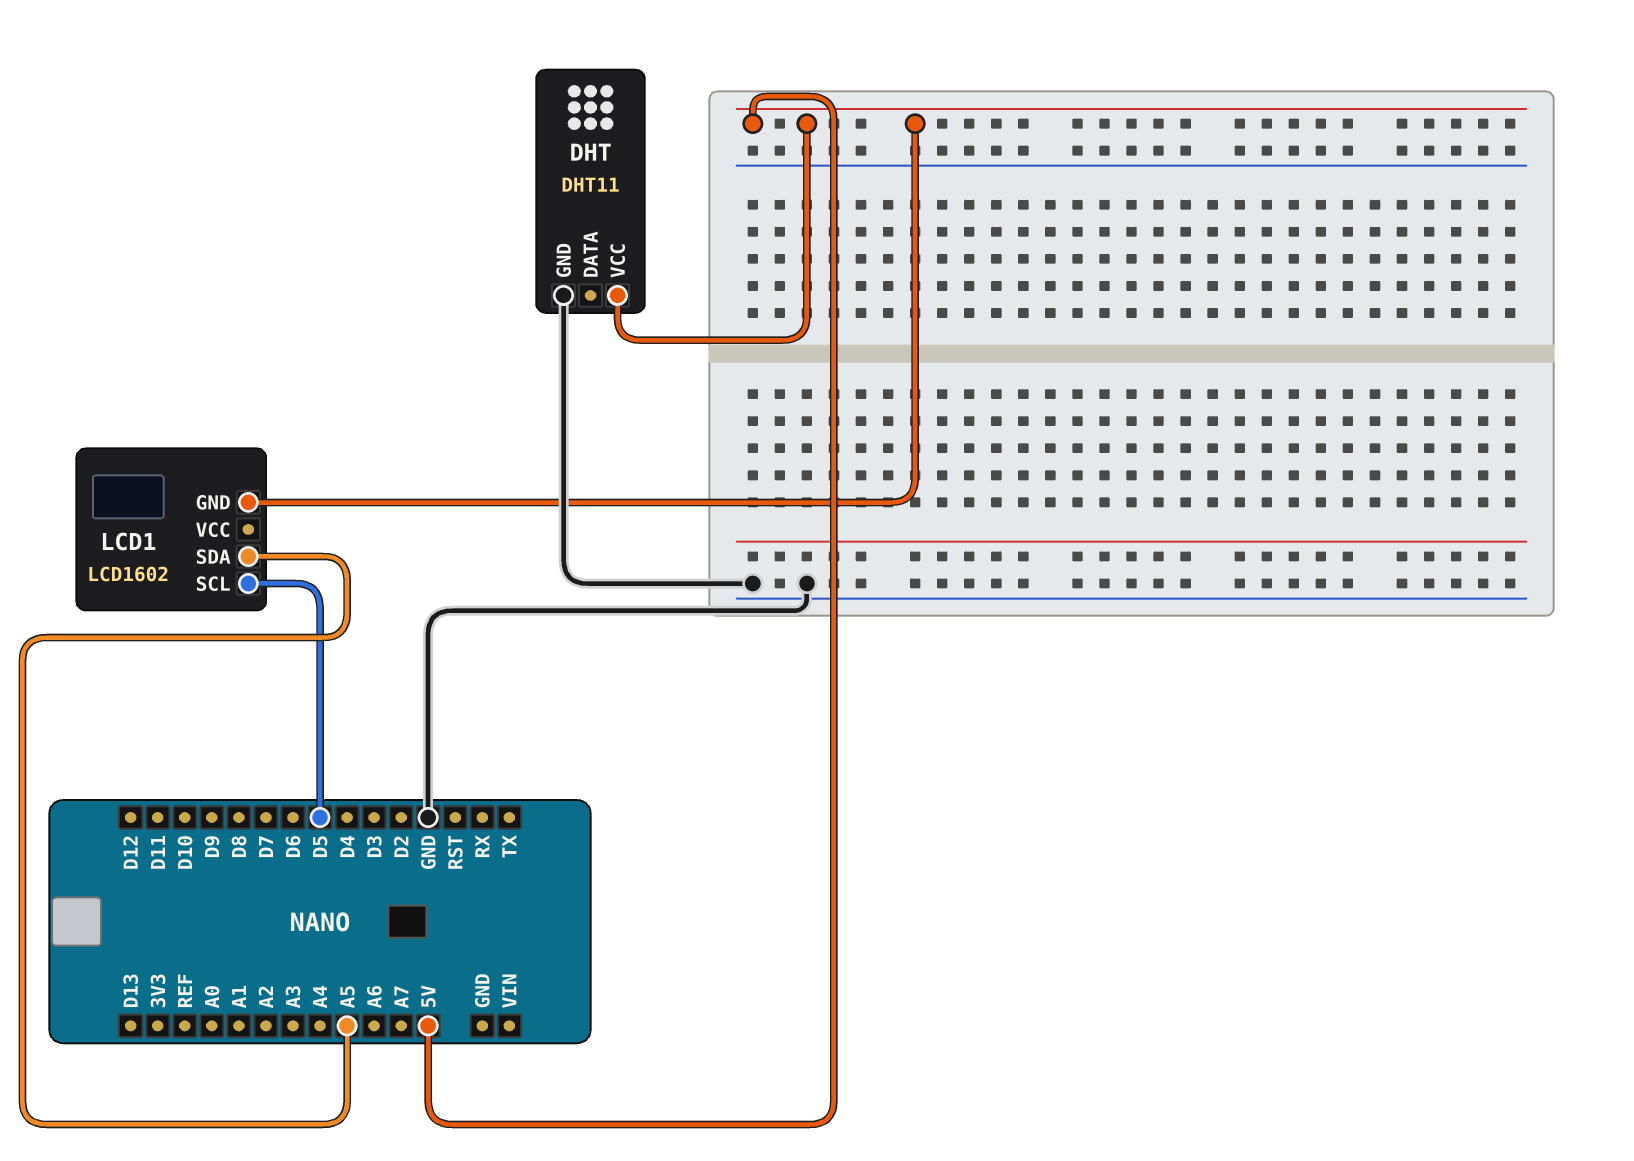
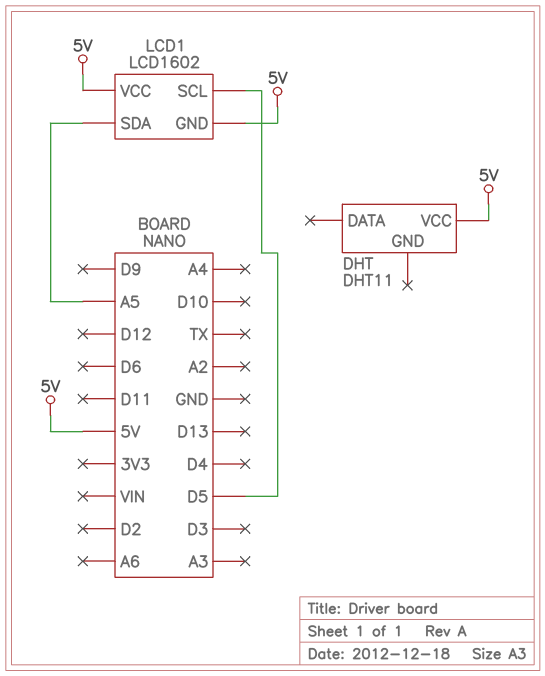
DHT pin GND: GND -> none
LCD1 pin VCC: none -> 5V

